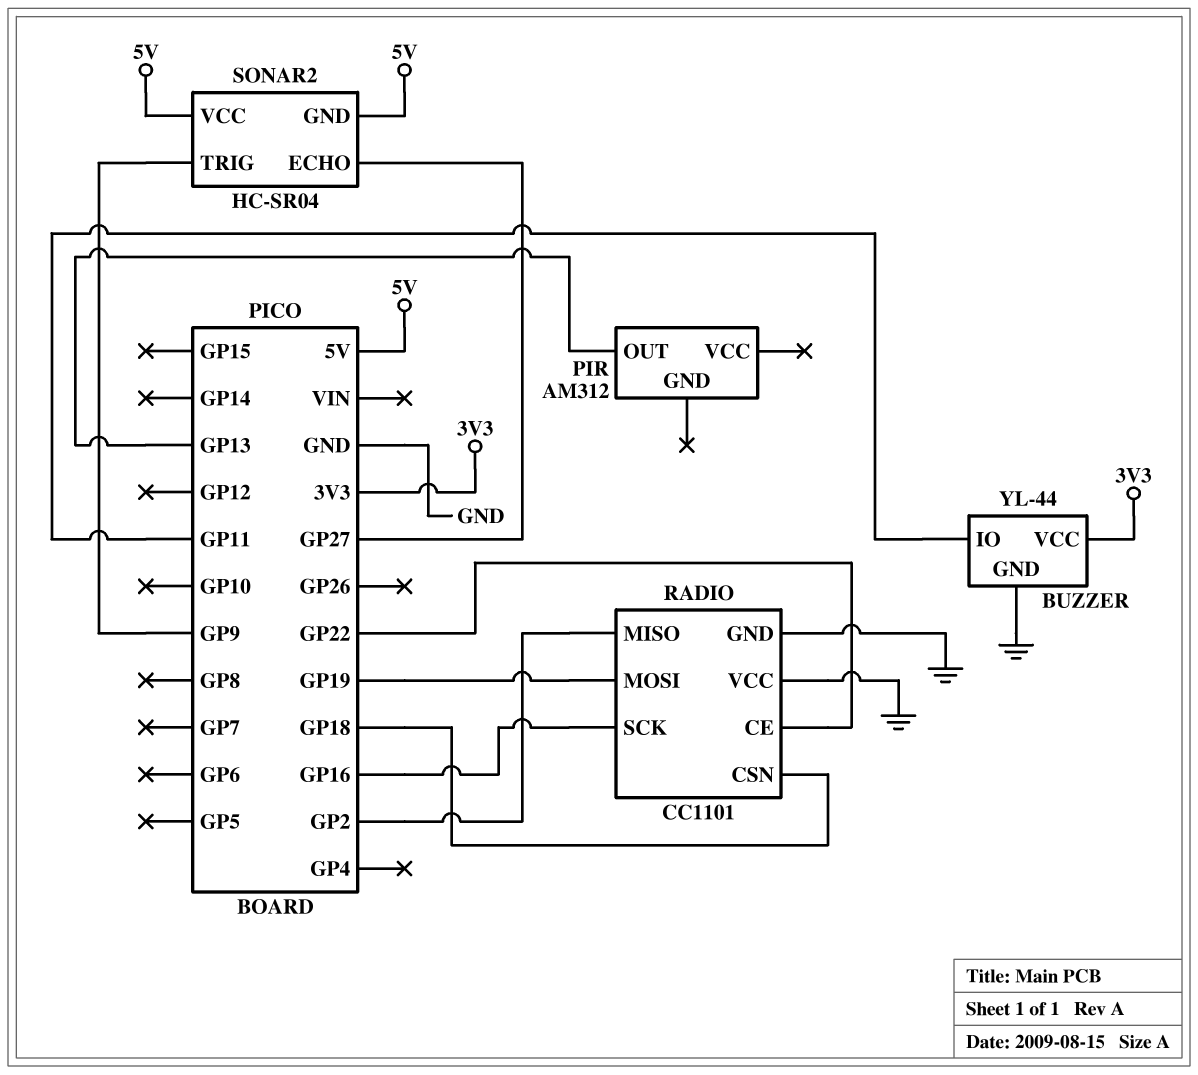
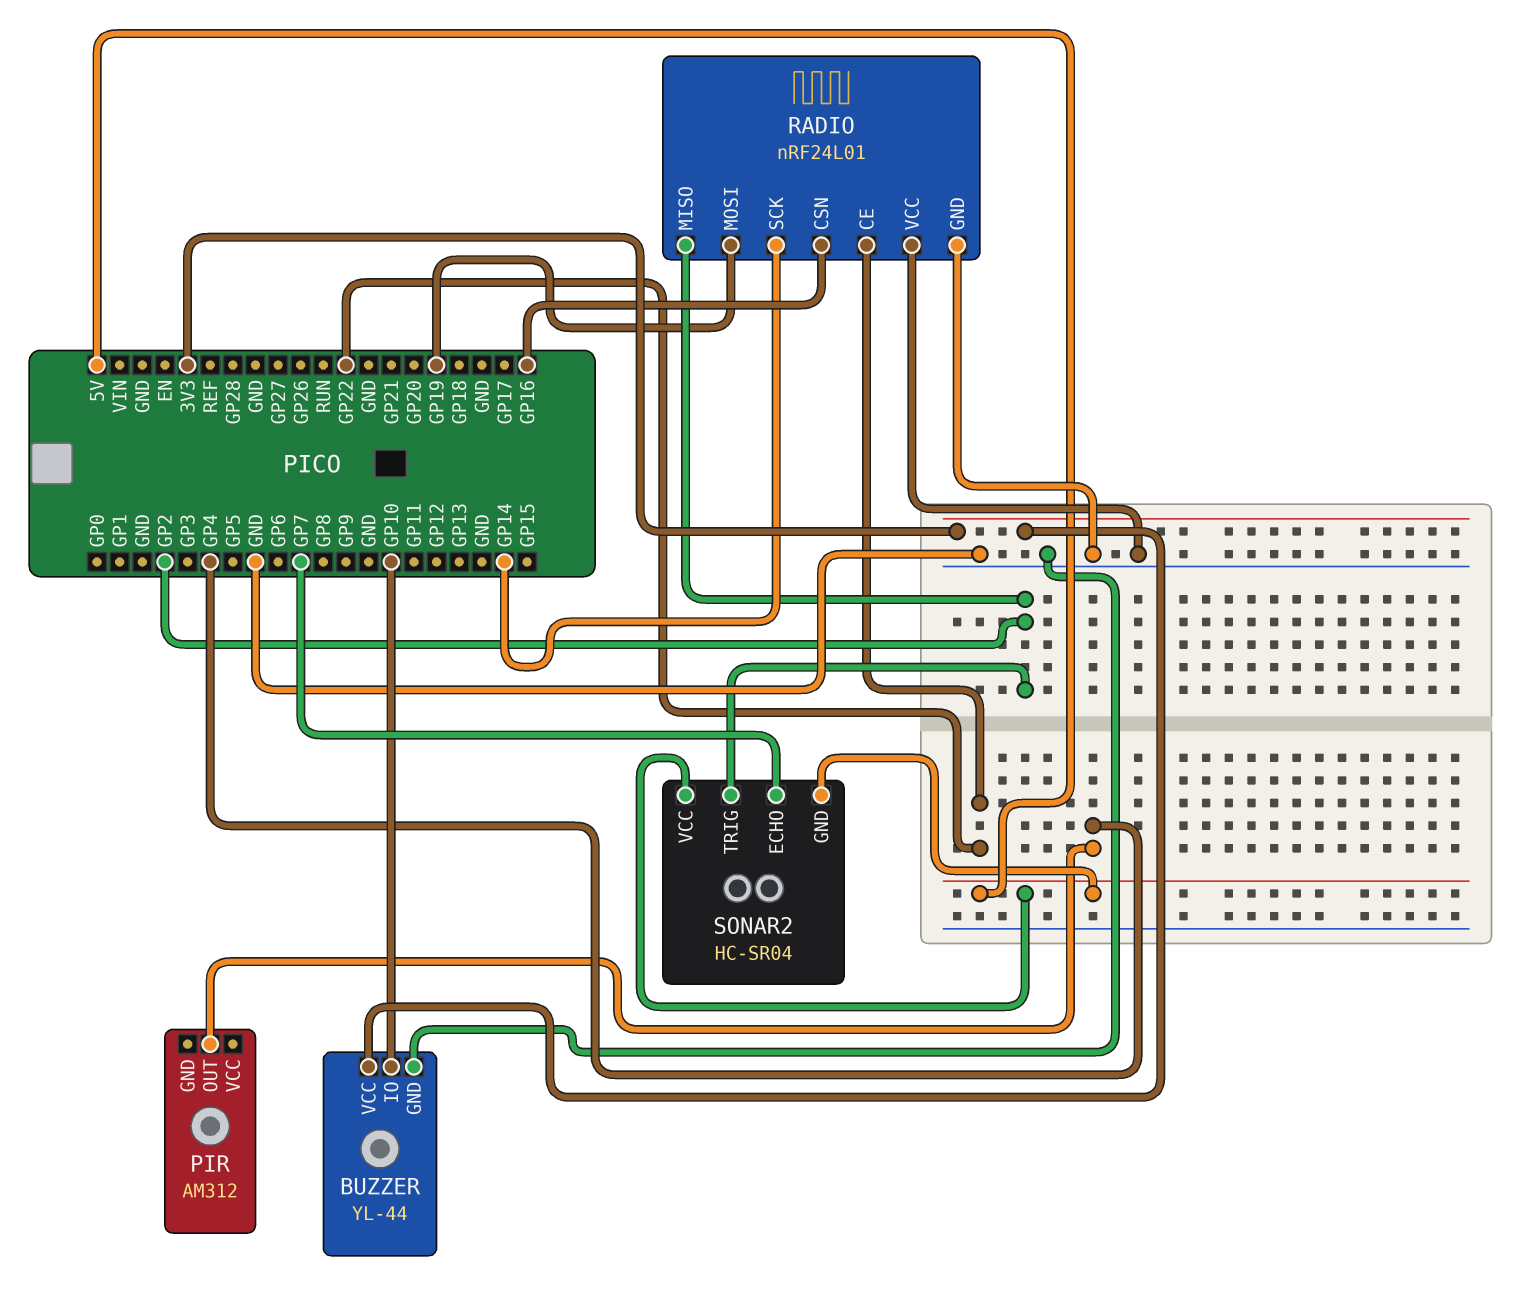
BUZZER pin IO: GP11 -> GP10
PIR pin OUT: GP13 -> GP4
RADIO: CC1101 -> nRF24L01
RADIO pin CSN: GP18 -> GP16
RADIO pin SCK: GP16 -> GP14
SONAR2 pin ECHO: GP27 -> GP7
SONAR2 pin TRIG: GP9 -> GP2

